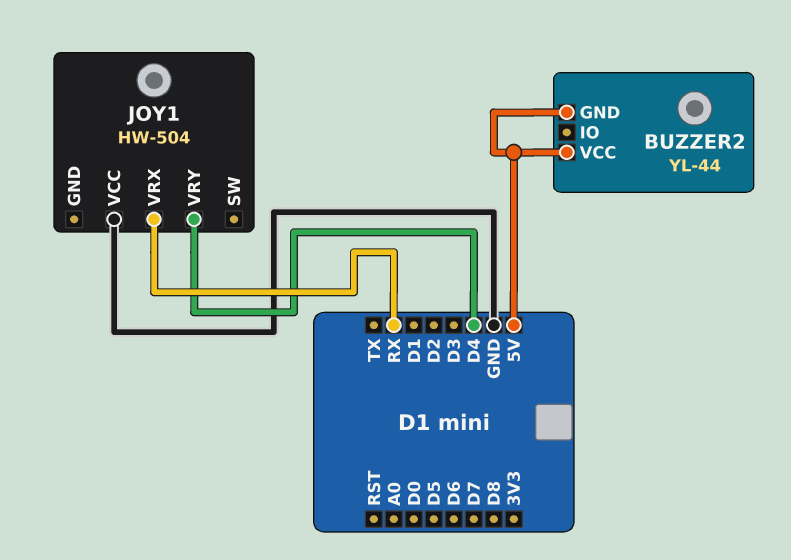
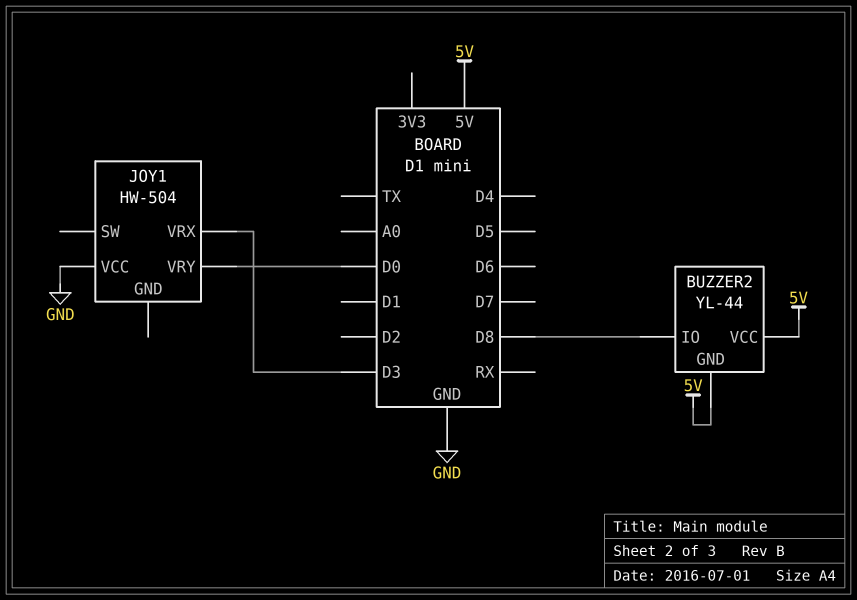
BUZZER2 pin IO: none -> D8
JOY1 pin VRX: RX -> D3
JOY1 pin VRY: D4 -> D0

